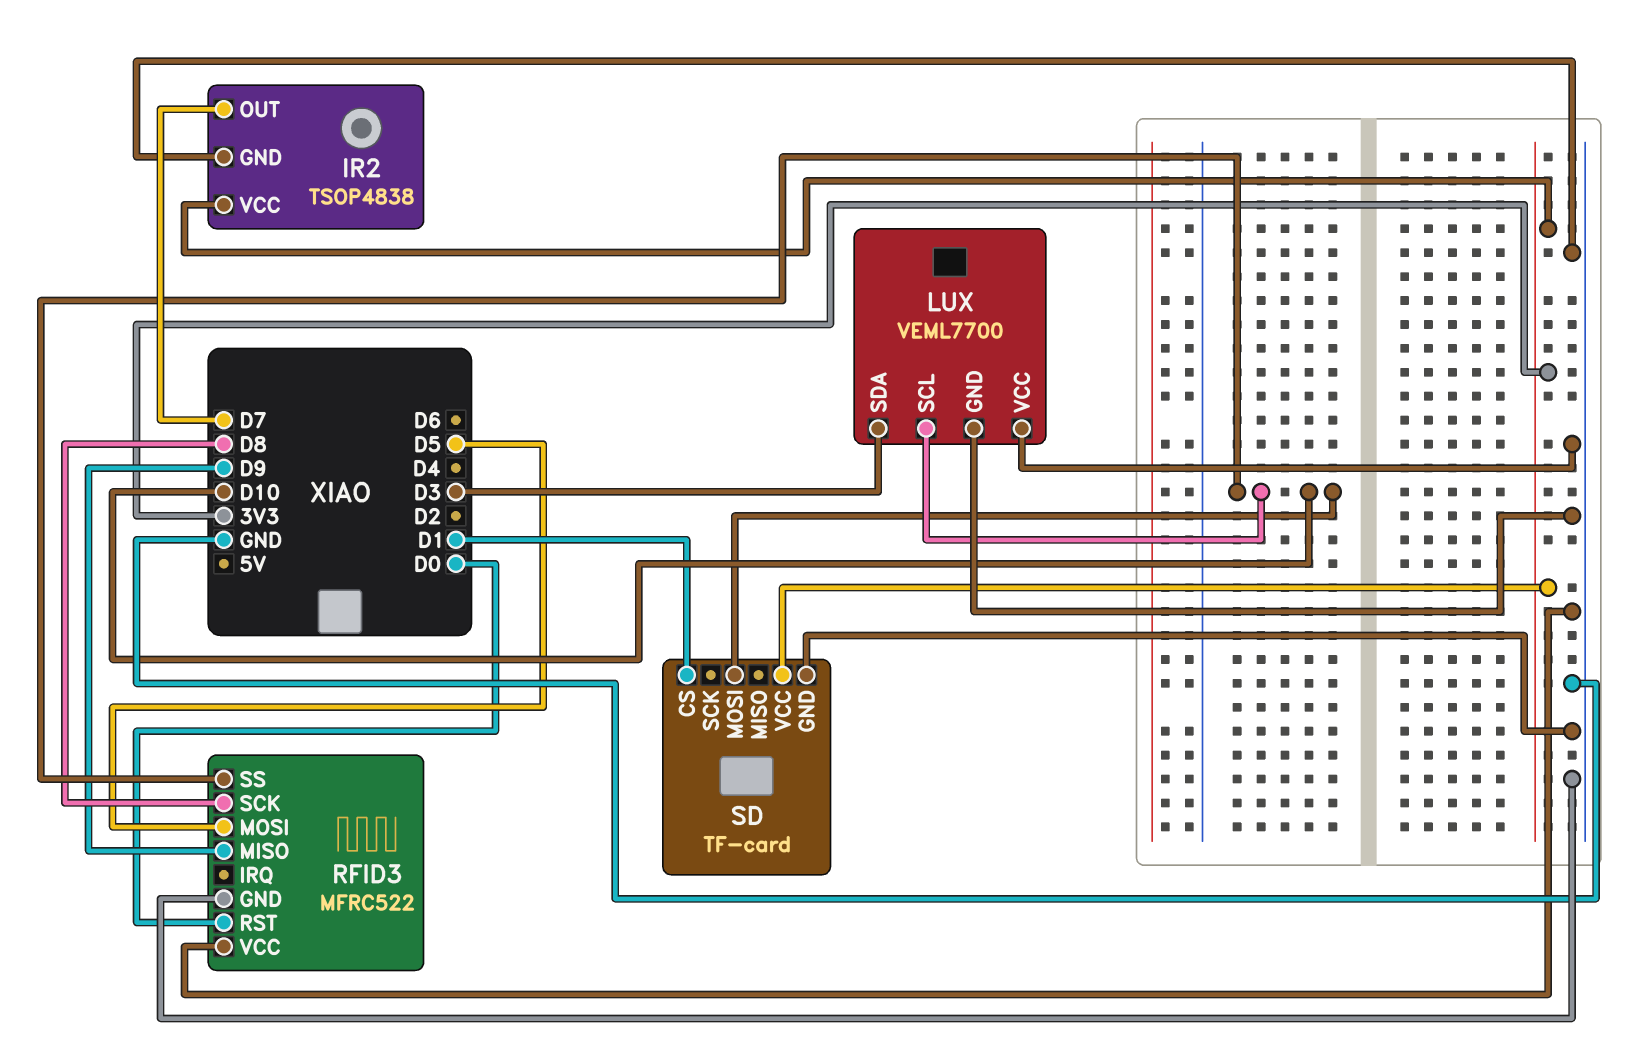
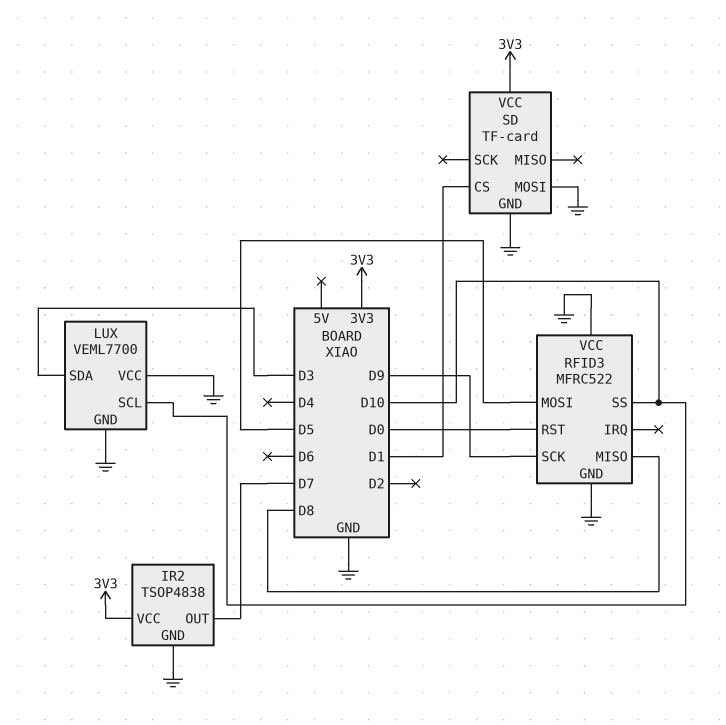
RFID3 pin MISO: D9 -> D8
RFID3 pin SCK: D8 -> D9
SD pin MOSI: D10 -> GND

